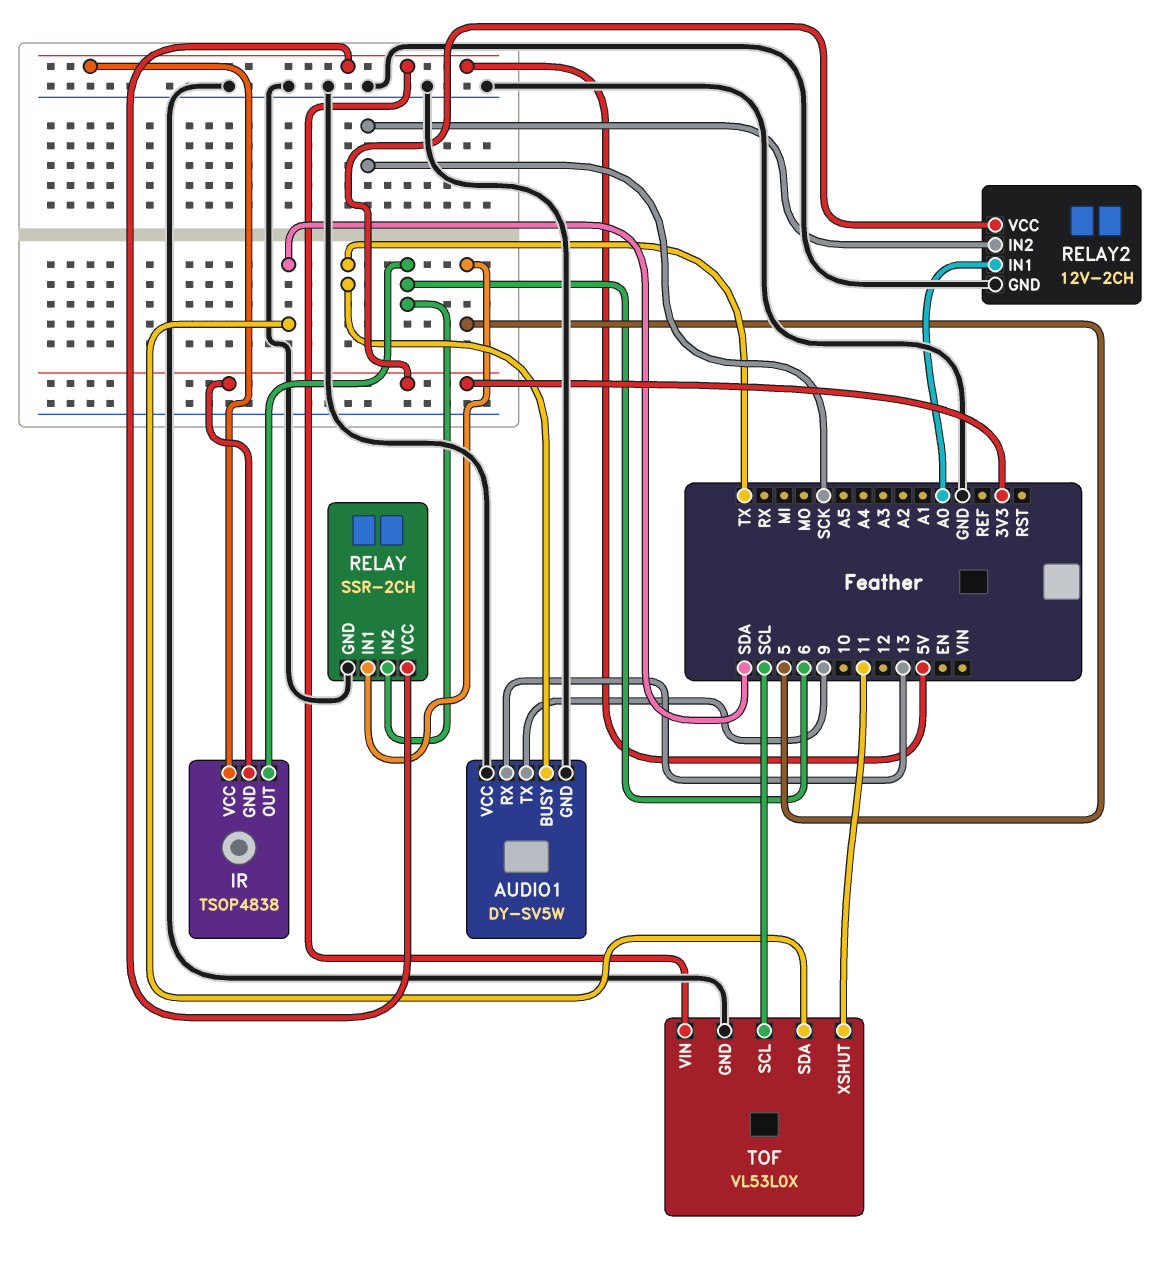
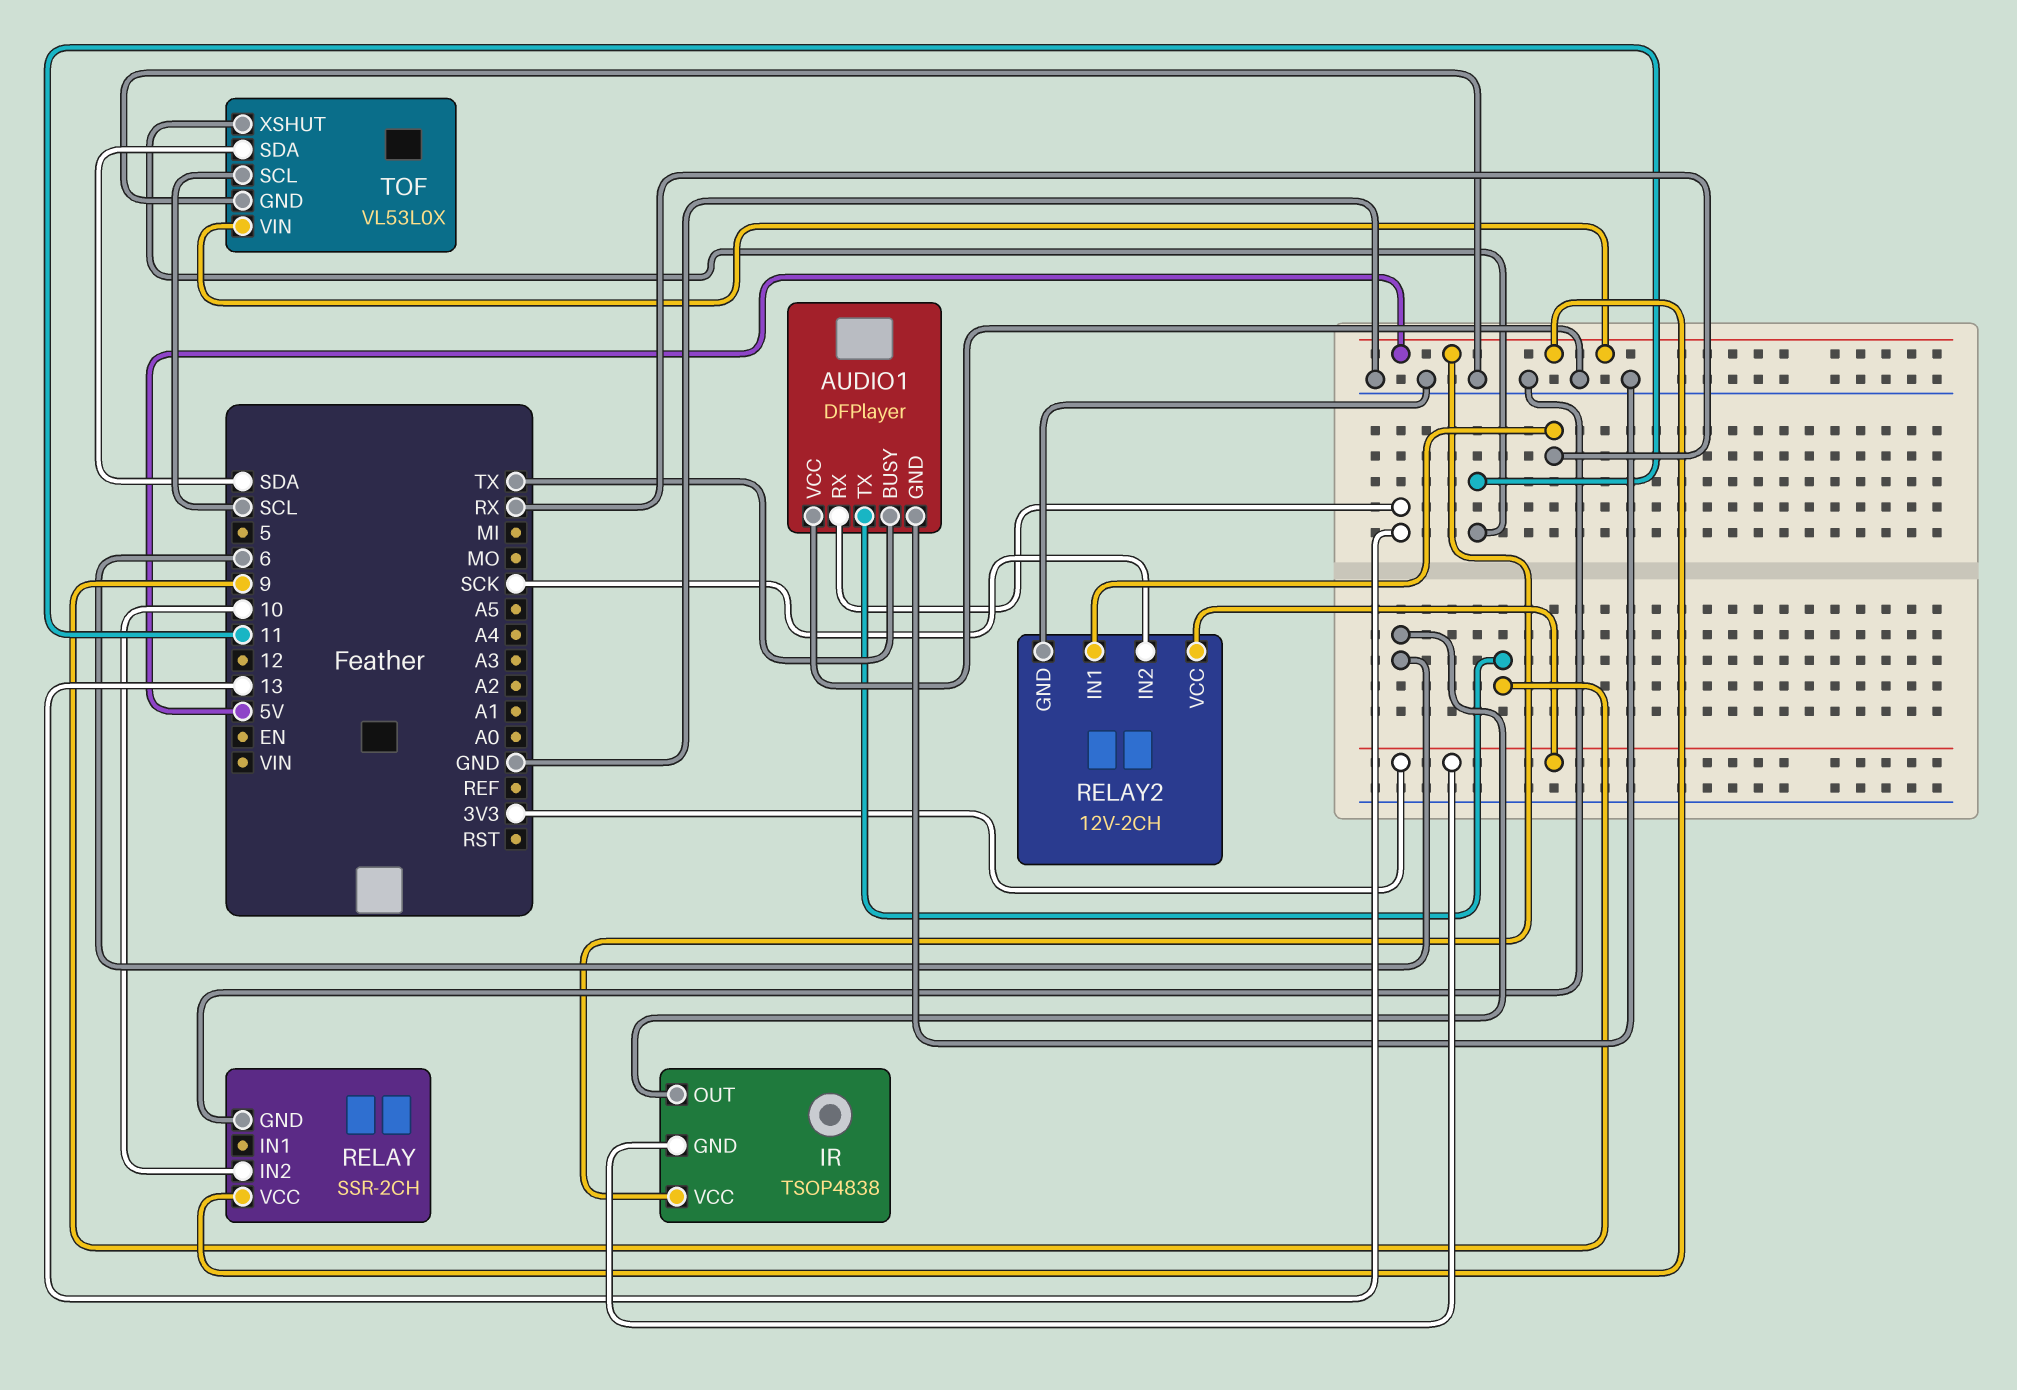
AUDIO1: DY-SV5W -> DFPlayer
RELAY pin IN1: 5 -> none
RELAY pin IN2: 6 -> 10
RELAY2 pin IN1: A0 -> RX

